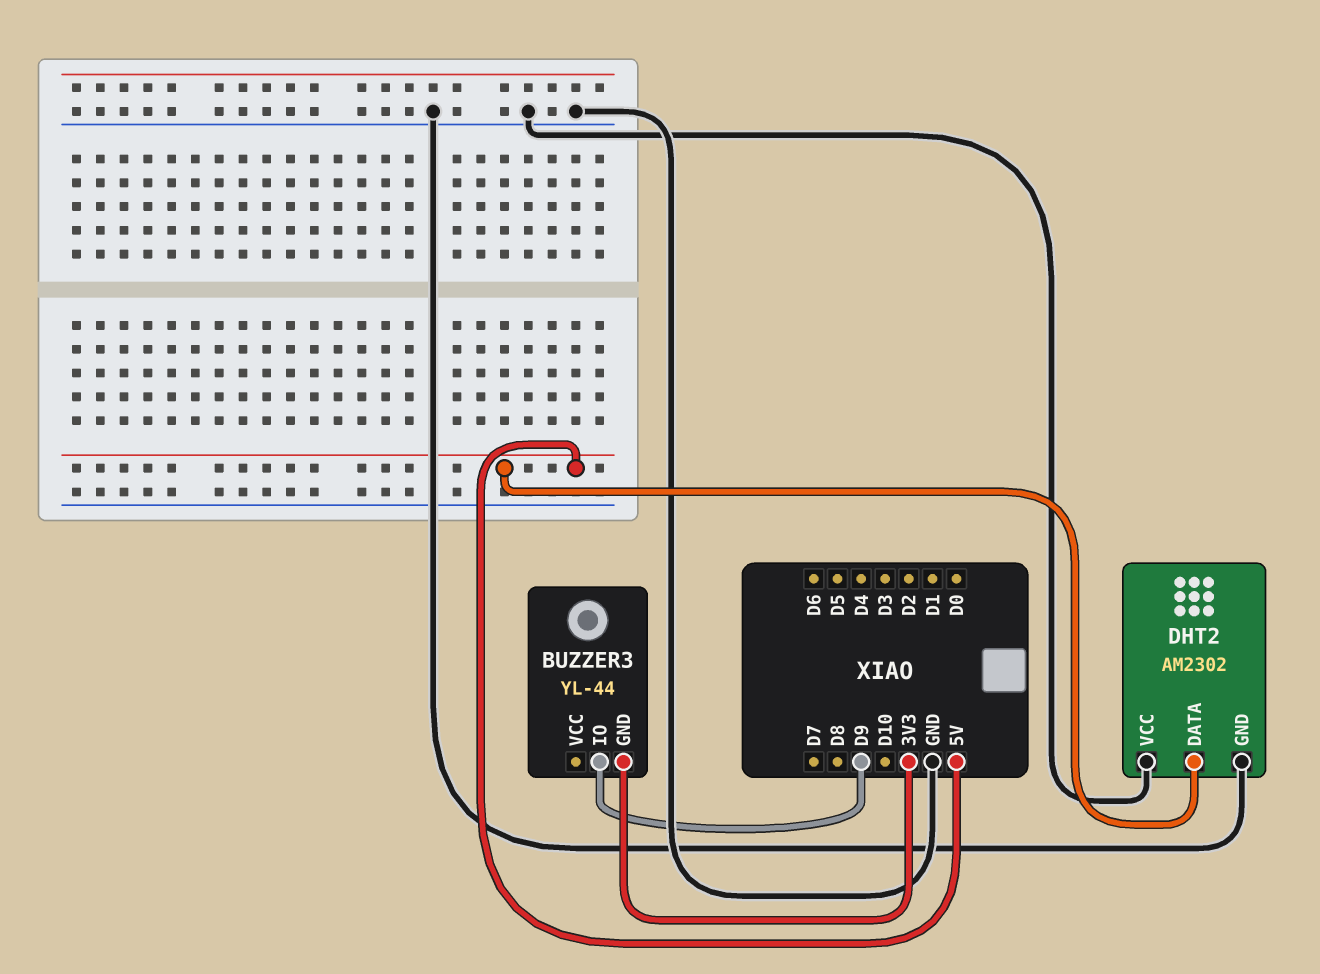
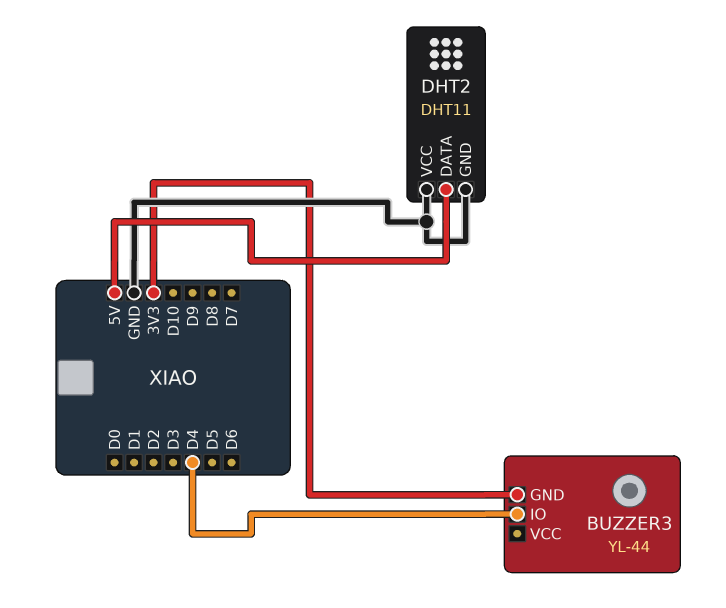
BUZZER3 pin IO: D9 -> D4
DHT2: AM2302 -> DHT11

